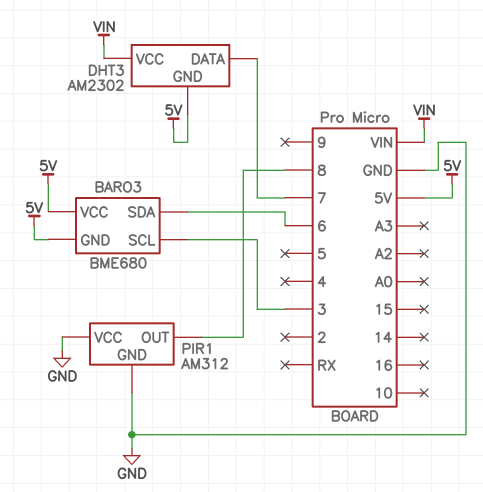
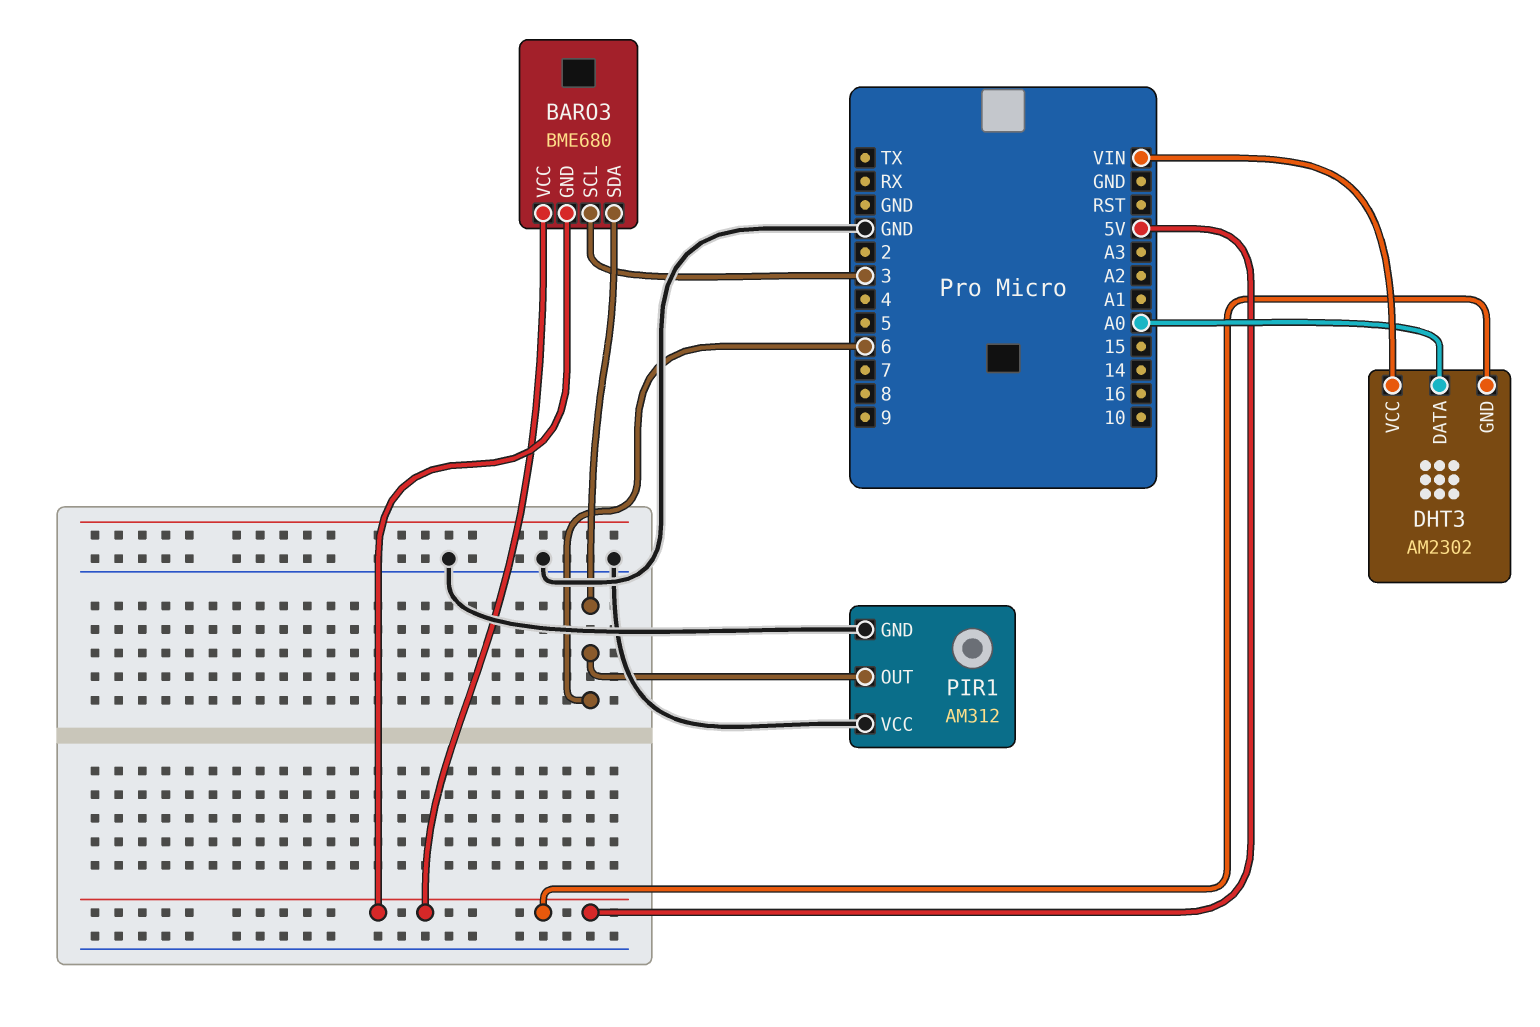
DHT3 pin DATA: 7 -> A0
PIR1 pin OUT: 8 -> 6

